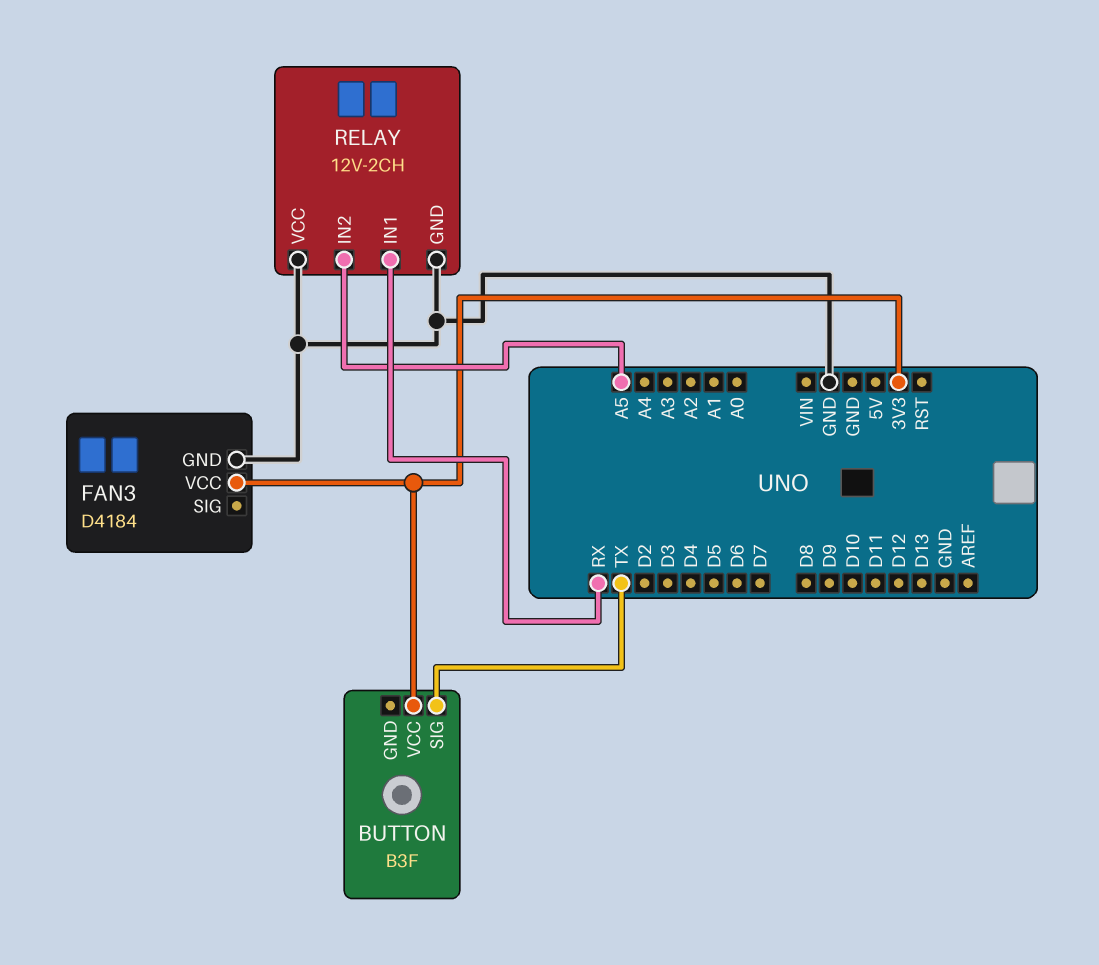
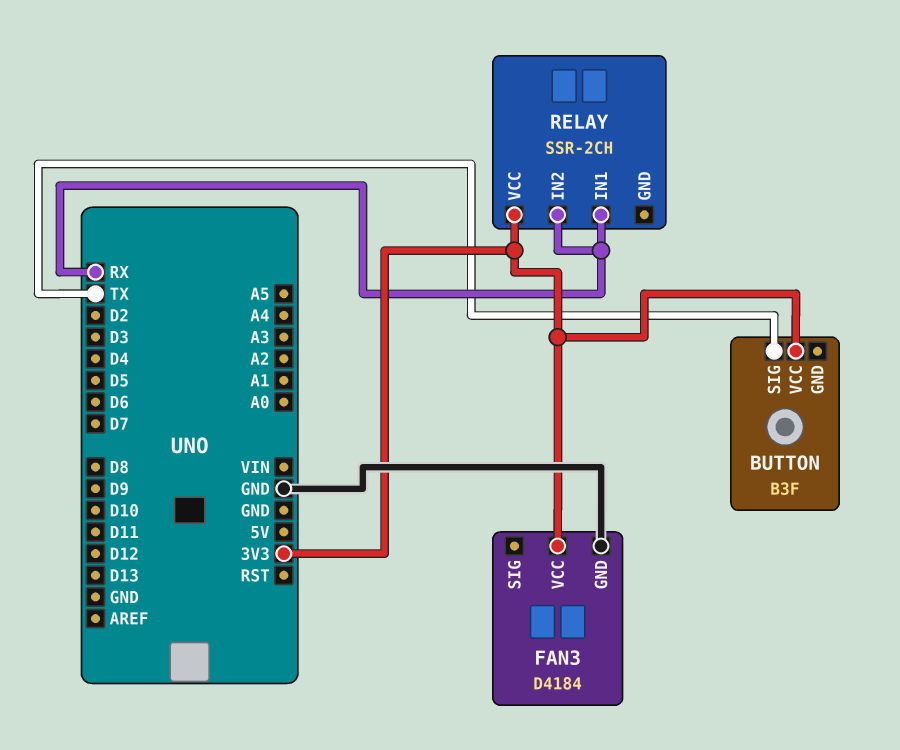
RELAY: 12V-2CH -> SSR-2CH
RELAY pin GND: GND -> none
RELAY pin IN2: A5 -> RX
RELAY pin VCC: GND -> 3V3

